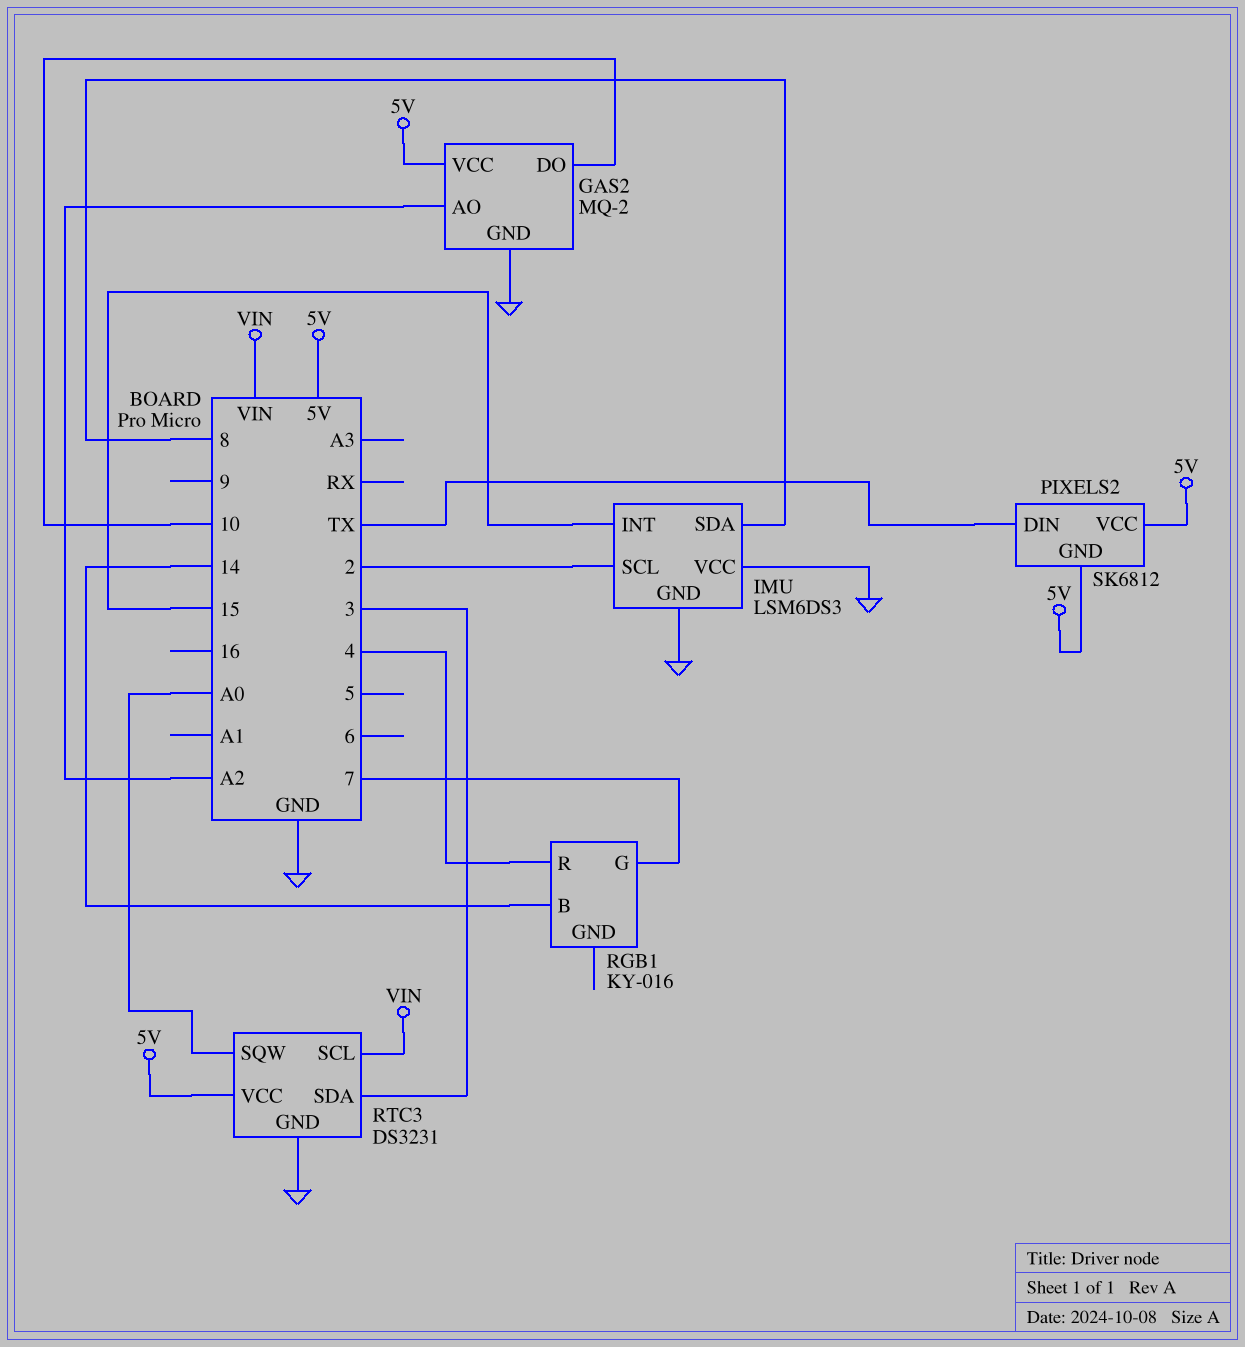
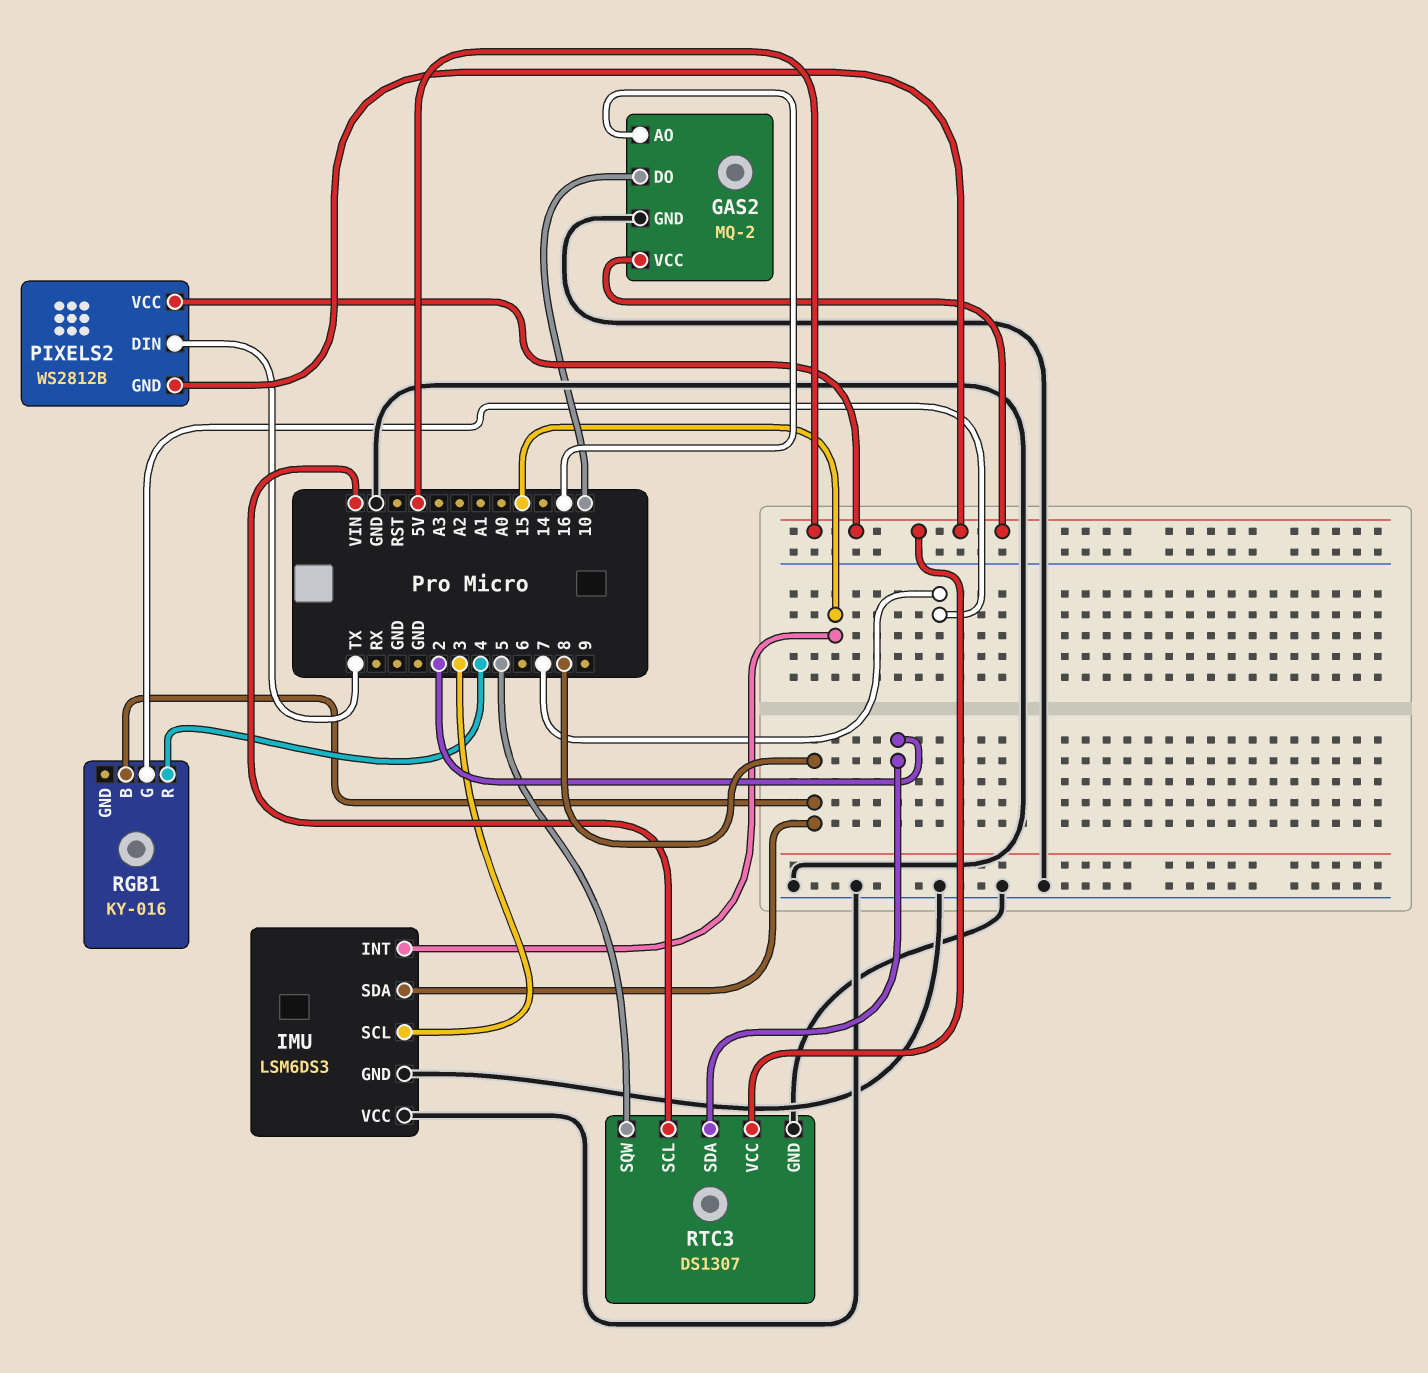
GAS2 pin AO: A2 -> 16
IMU pin SCL: 2 -> 3
PIXELS2: SK6812 -> WS2812B
RGB1 pin B: 14 -> 8
RTC3: DS3231 -> DS1307
RTC3 pin SDA: 3 -> 2
RTC3 pin SQW: A0 -> 5

